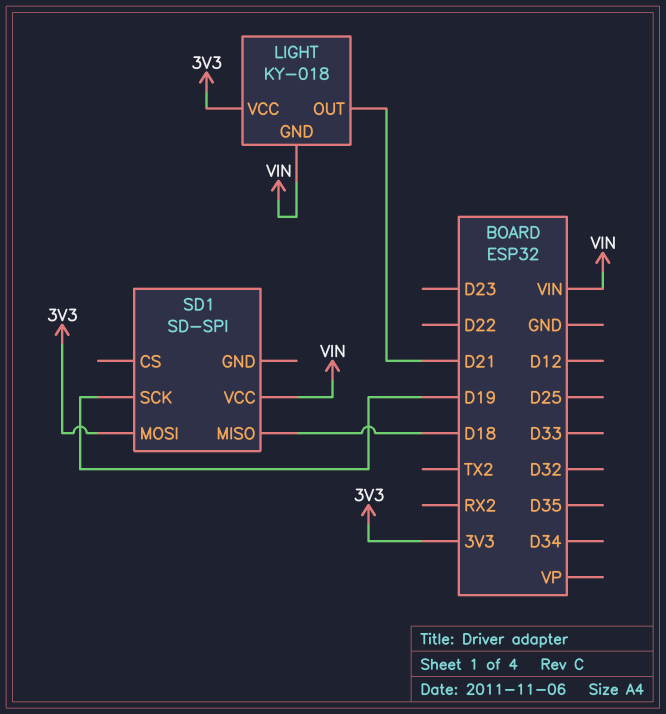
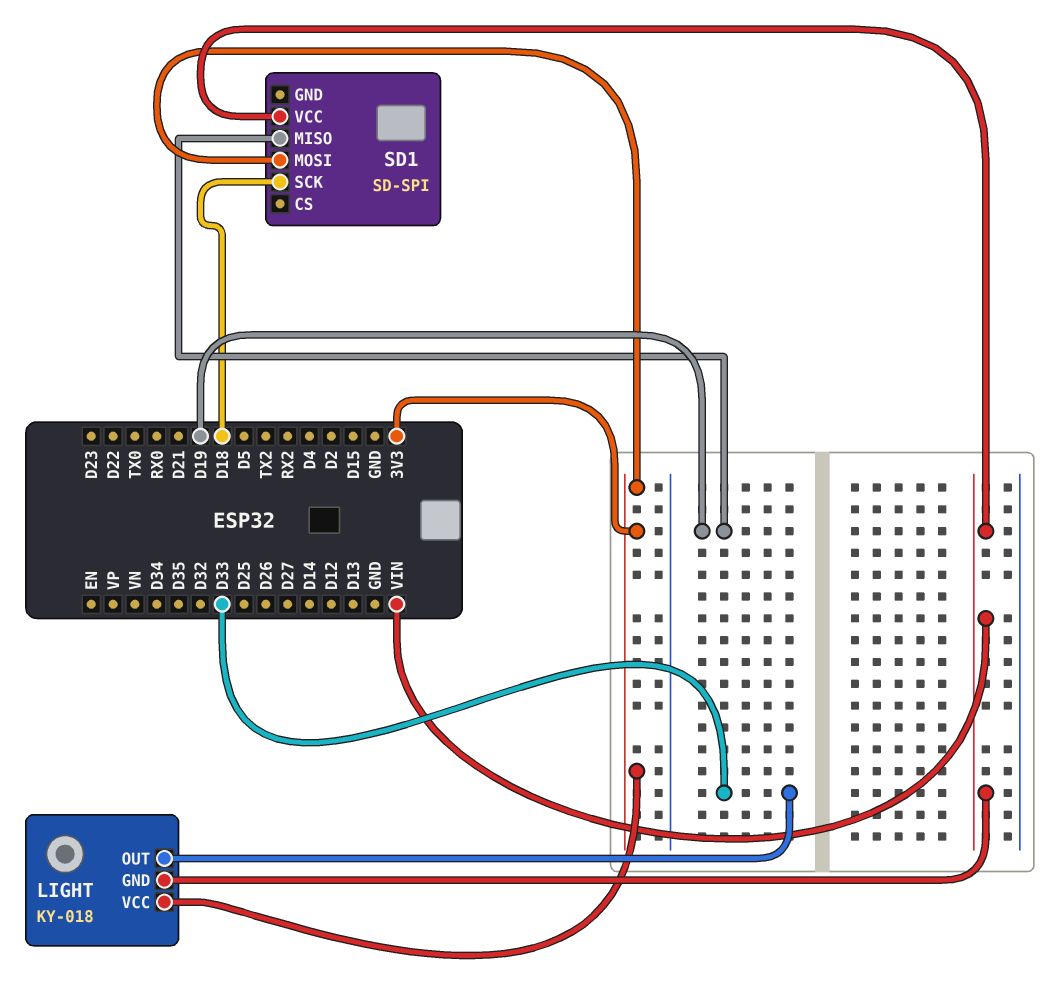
LIGHT pin OUT: D21 -> D33
SD1 pin MISO: D18 -> D19
SD1 pin SCK: D19 -> D18

